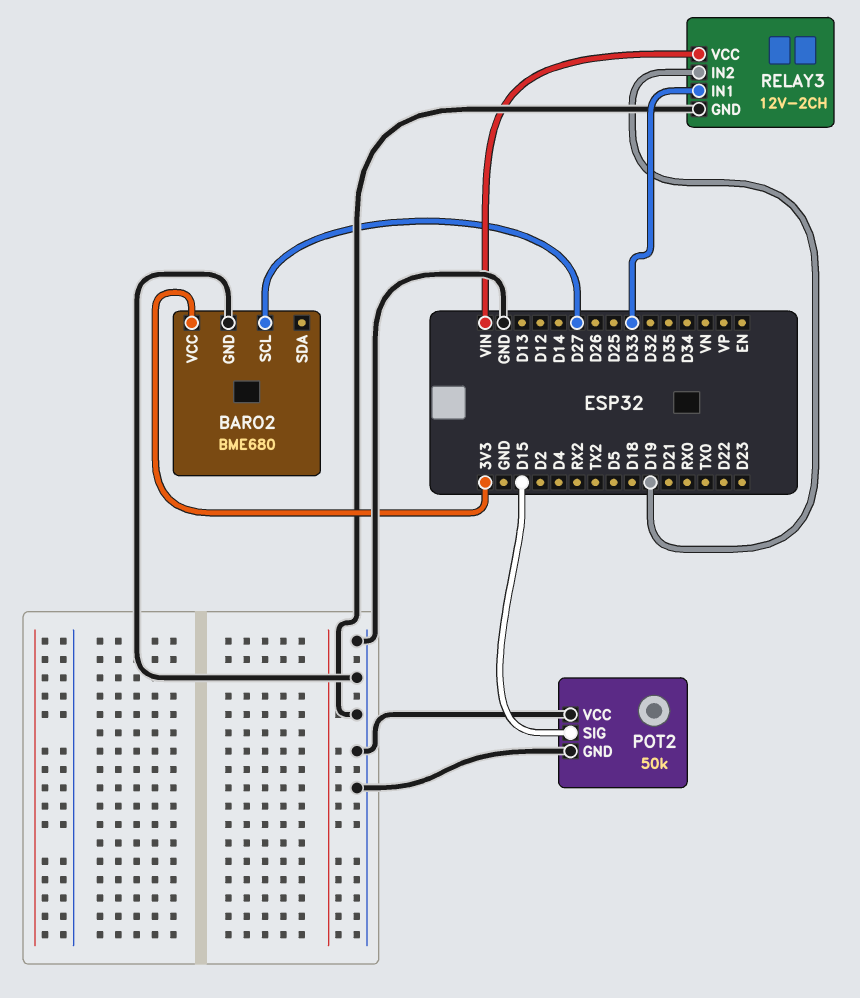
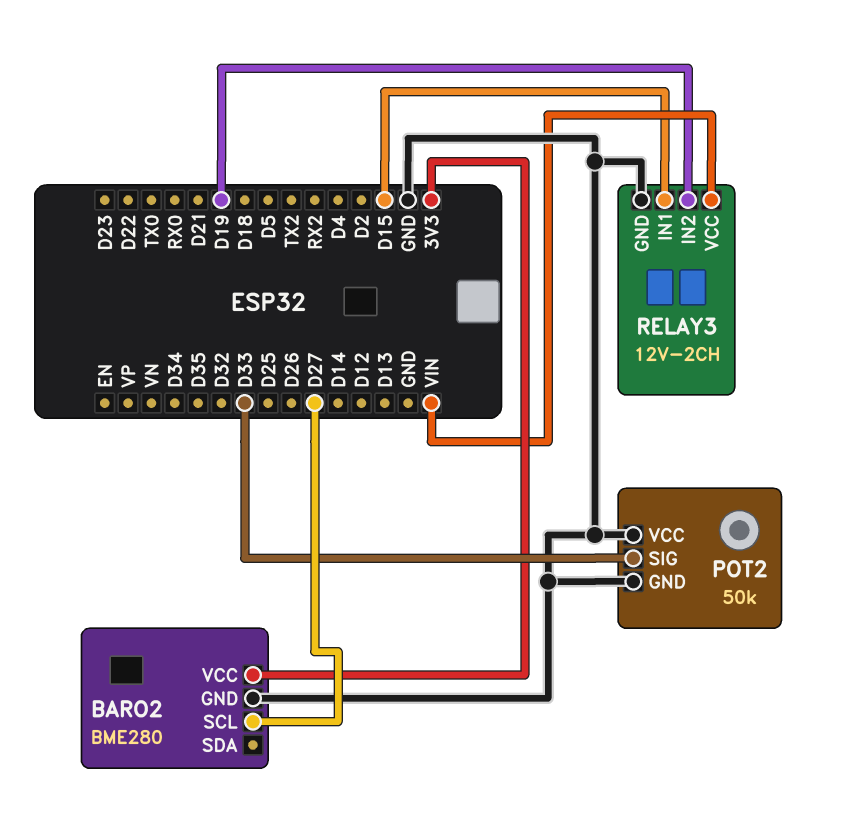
BARO2: BME680 -> BME280
POT2 pin SIG: D15 -> D33
RELAY3 pin IN1: D33 -> D15

